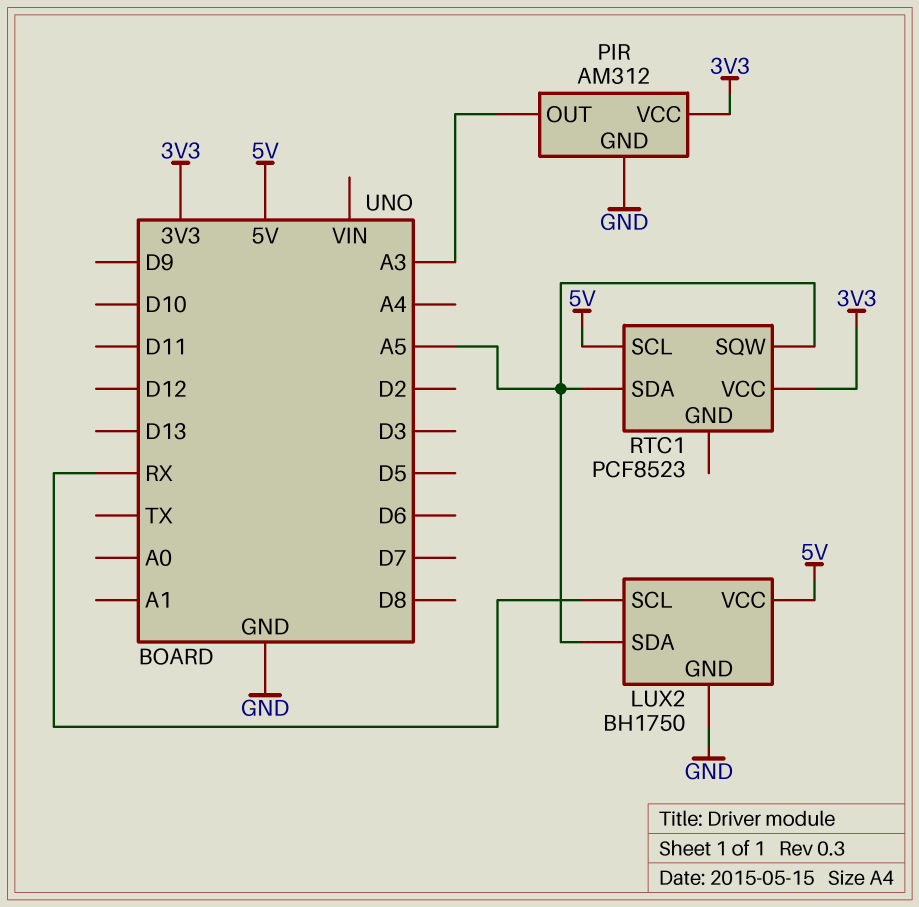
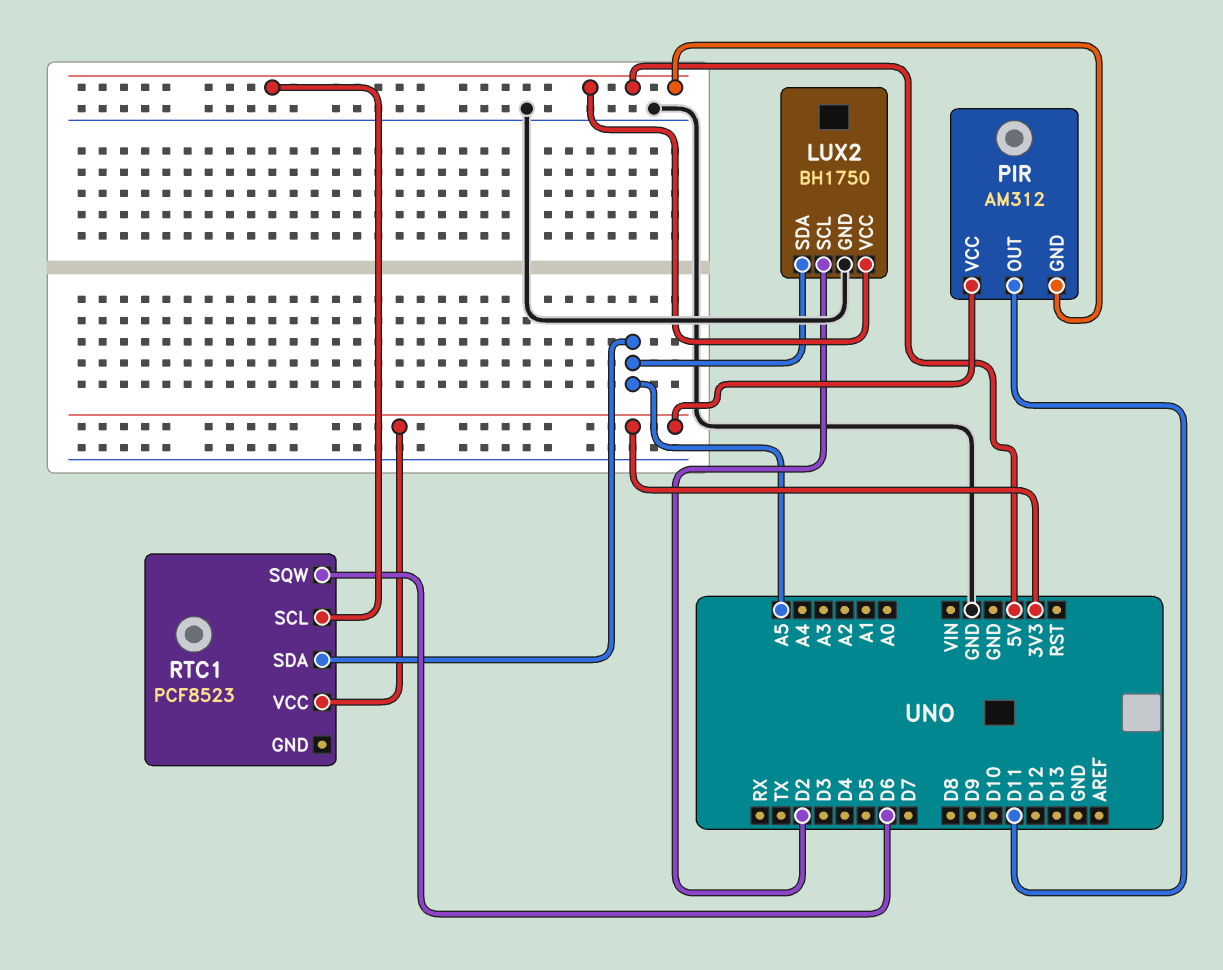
LUX2 pin SCL: RX -> D2
PIR pin GND: GND -> 5V
PIR pin OUT: A3 -> D11
RTC1 pin SQW: A5 -> D6

